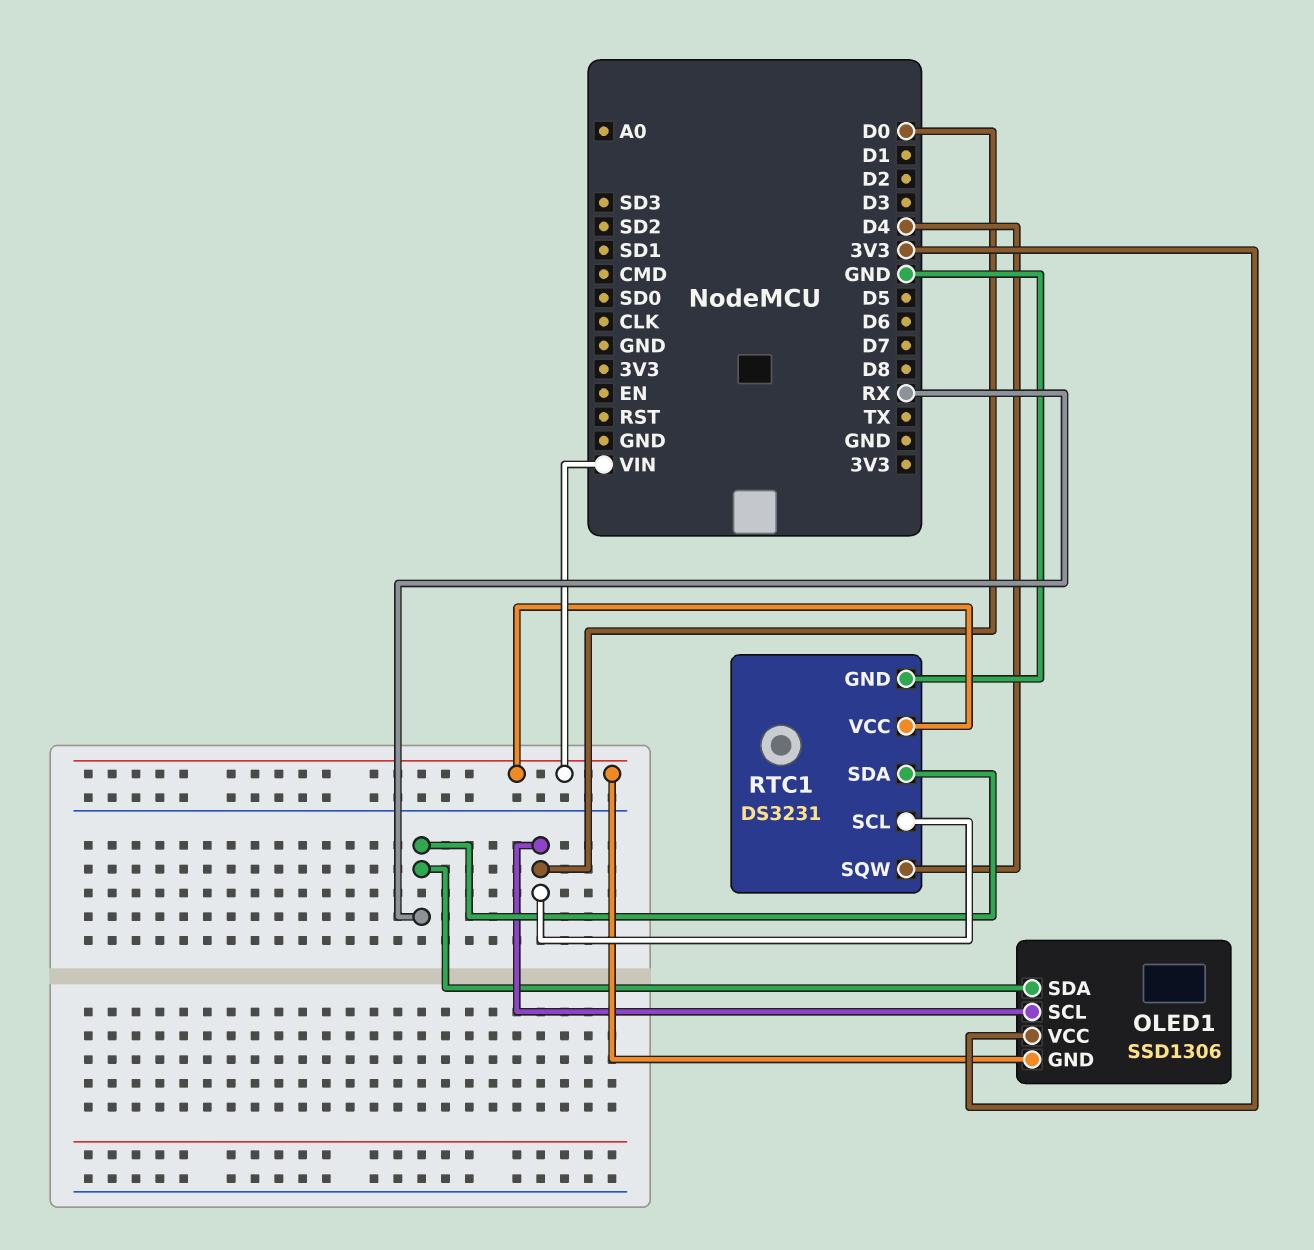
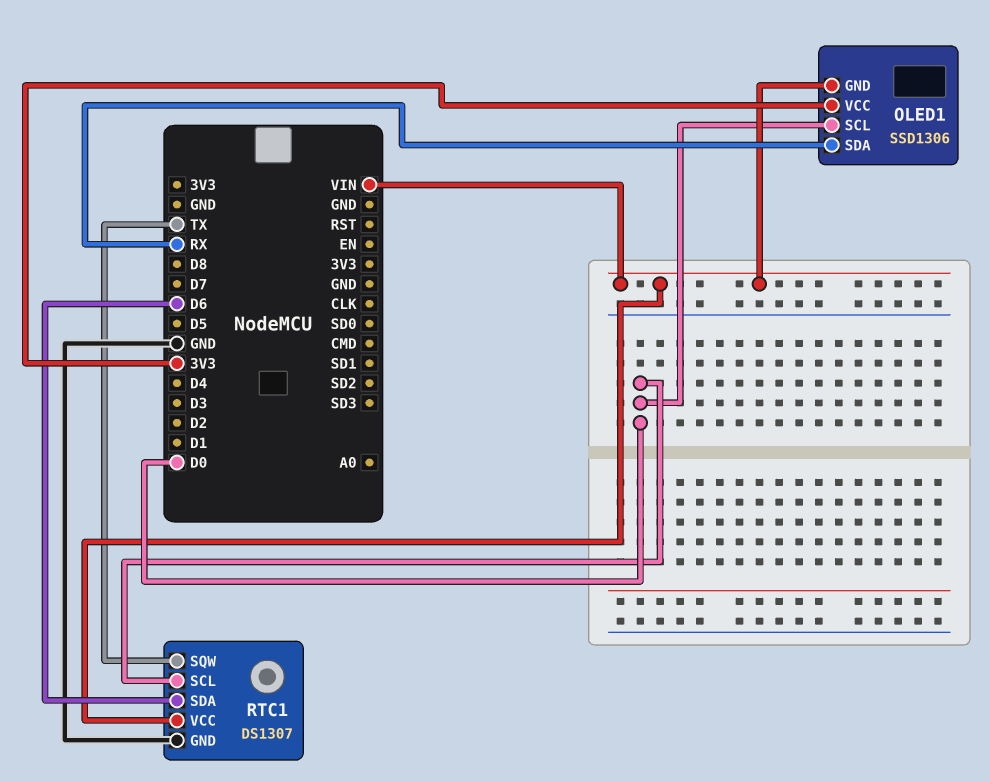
RTC1: DS3231 -> DS1307
RTC1 pin SDA: RX -> D6
RTC1 pin SQW: D4 -> TX

